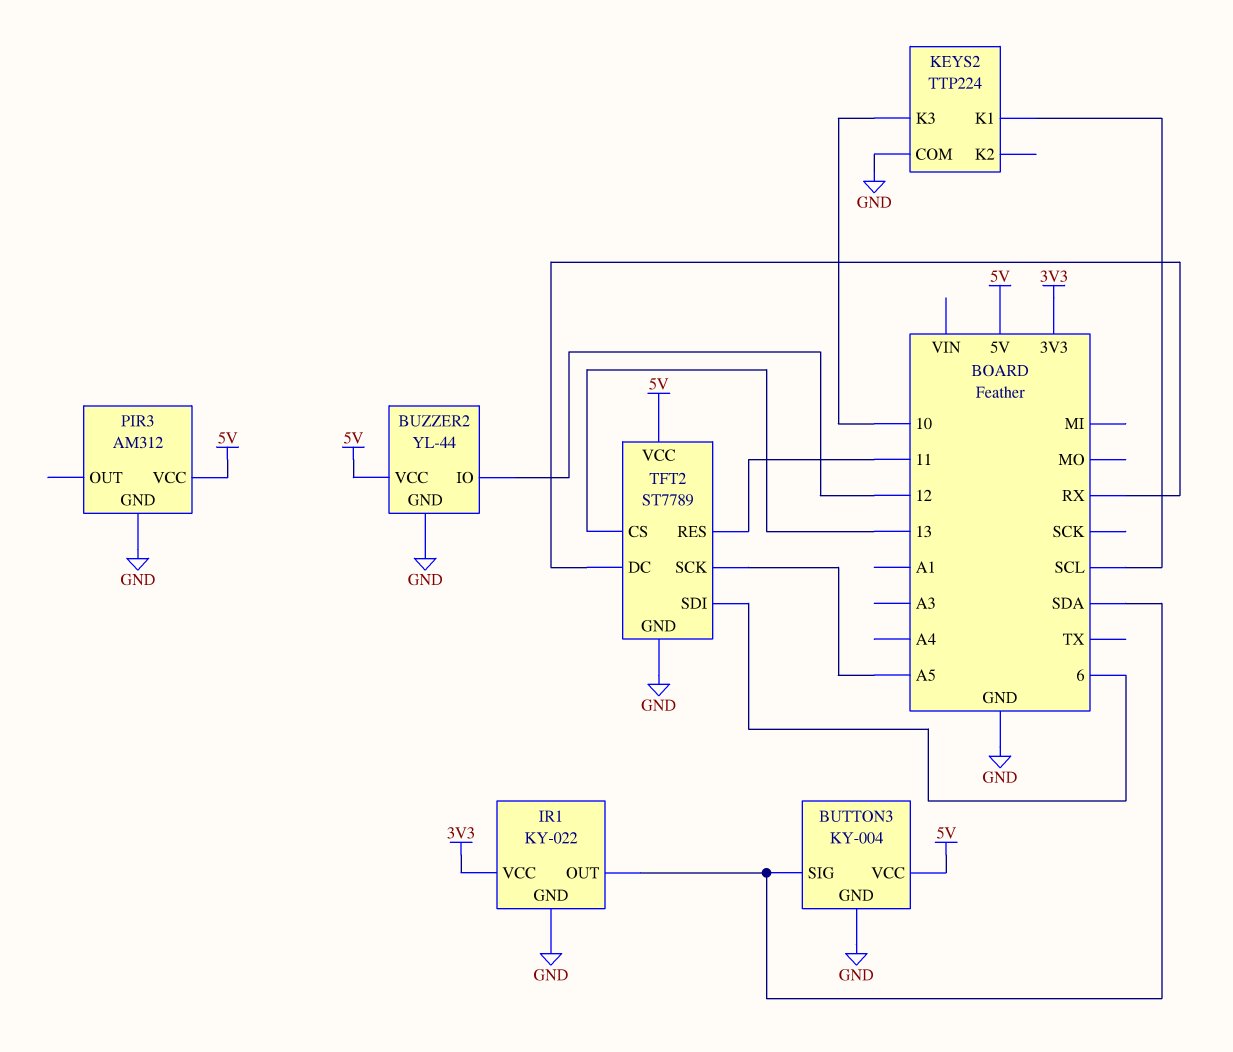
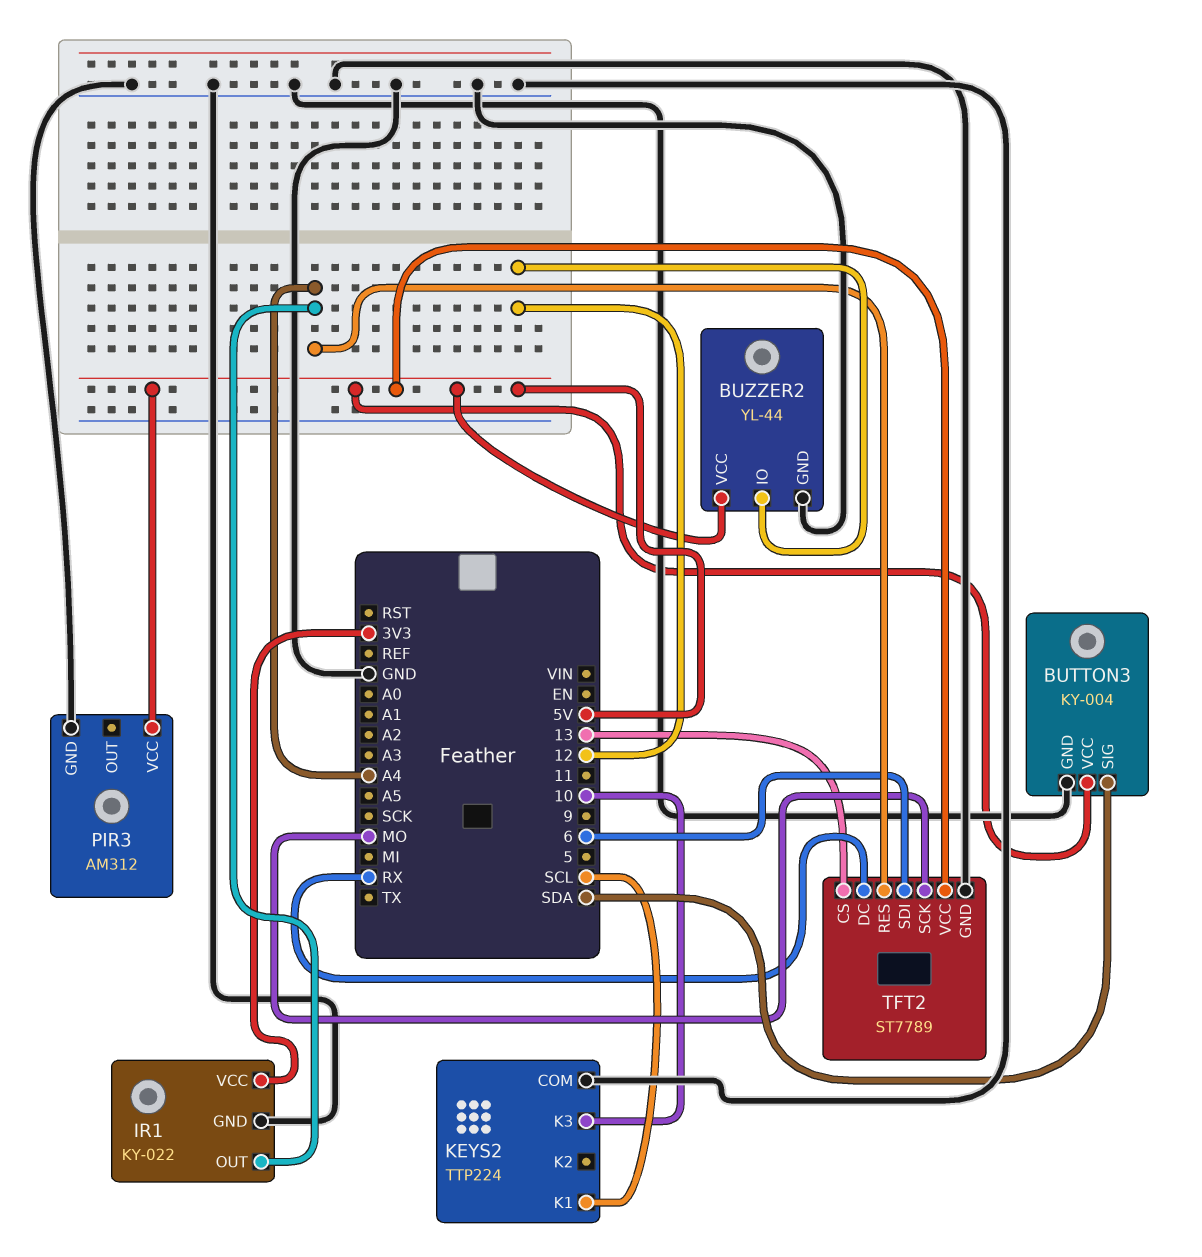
IR1 pin OUT: SDA -> A4
TFT2 pin RES: 11 -> A4
TFT2 pin SCK: A5 -> MO

